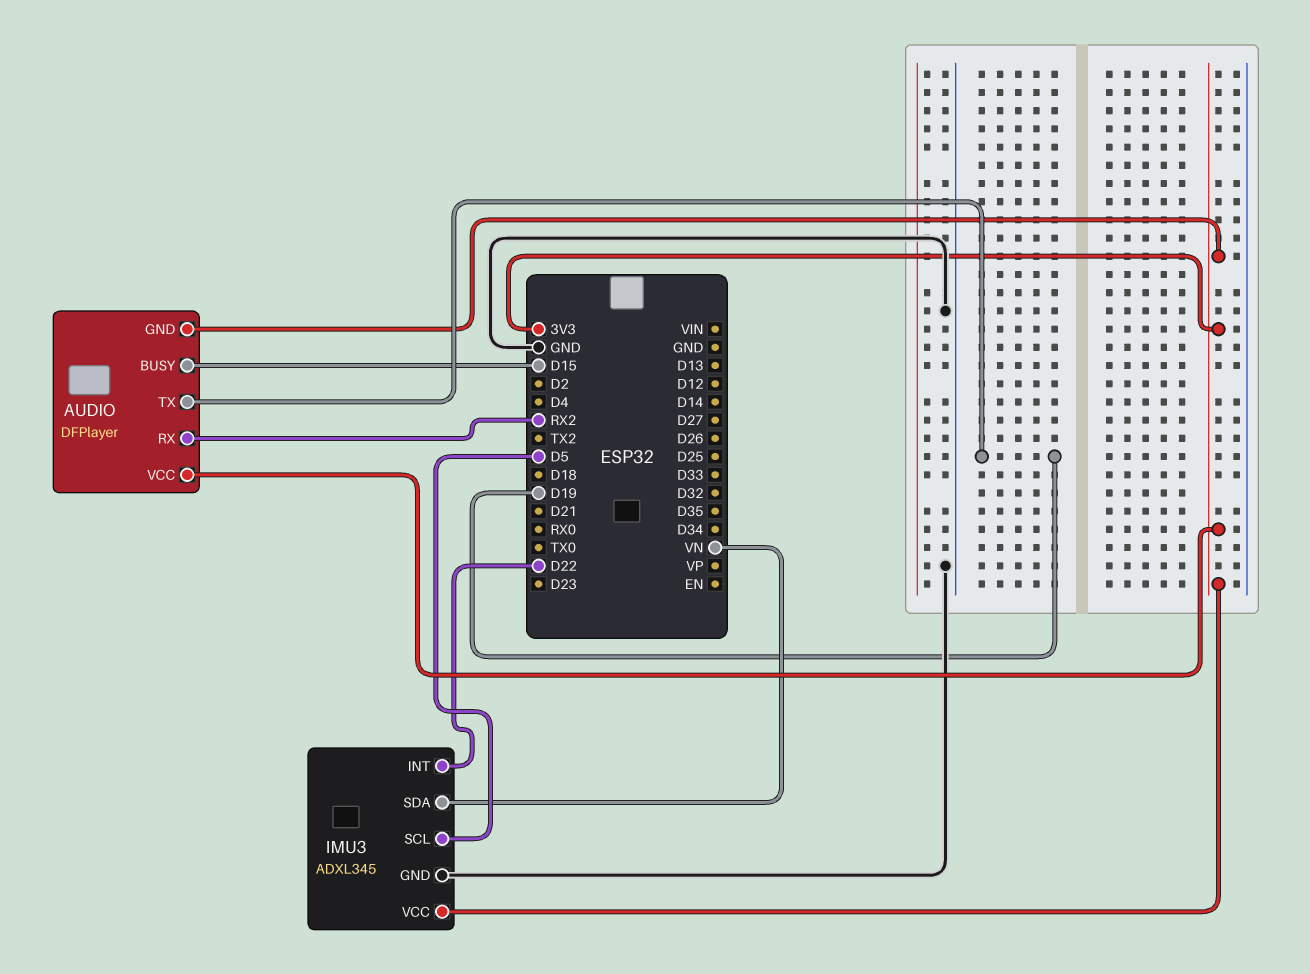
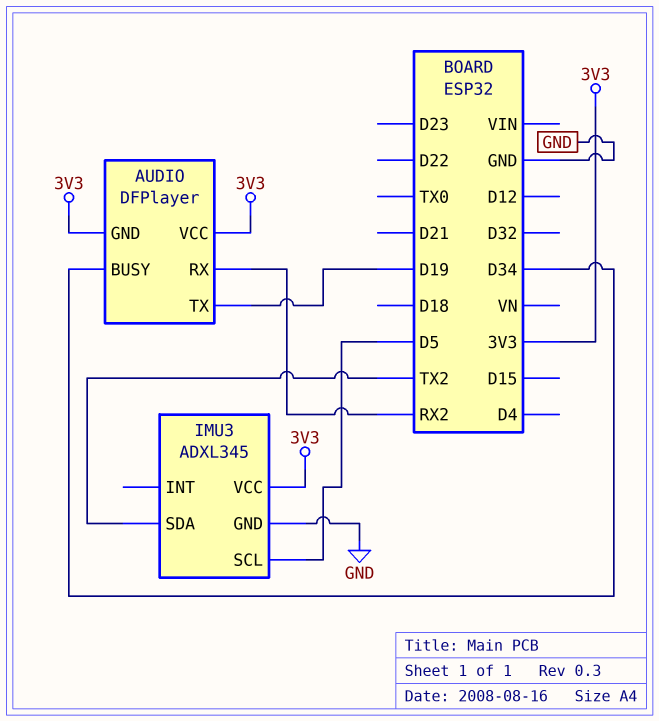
AUDIO pin BUSY: D15 -> D34
IMU3 pin INT: D22 -> none
IMU3 pin SDA: VN -> TX2

